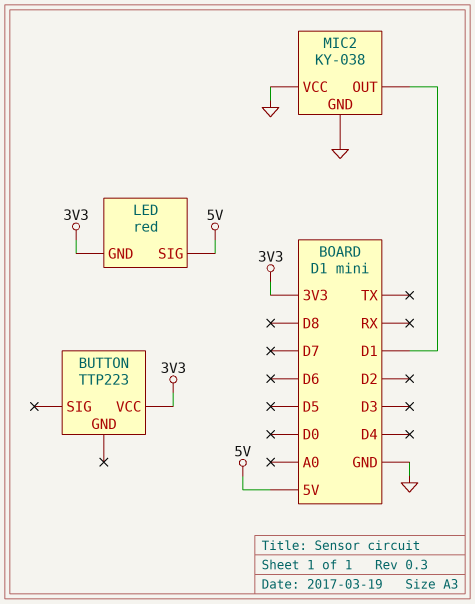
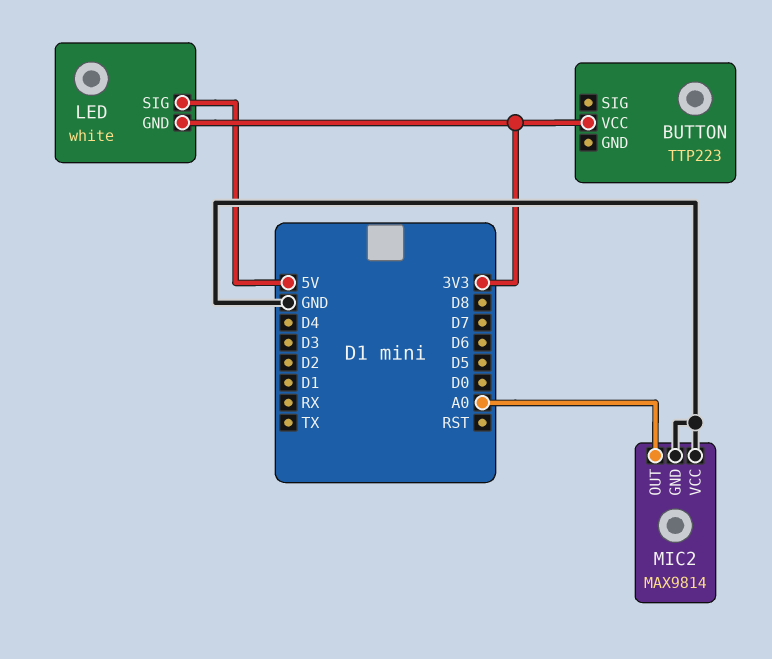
LED: red -> white
MIC2: KY-038 -> MAX9814
MIC2 pin OUT: D1 -> A0

